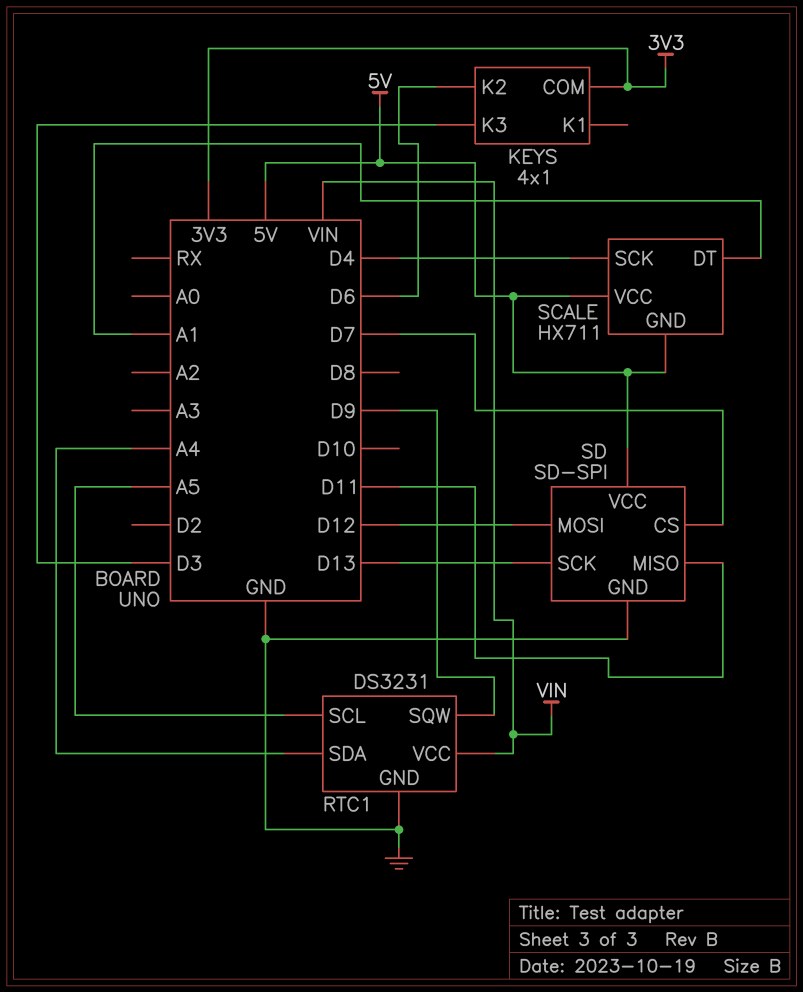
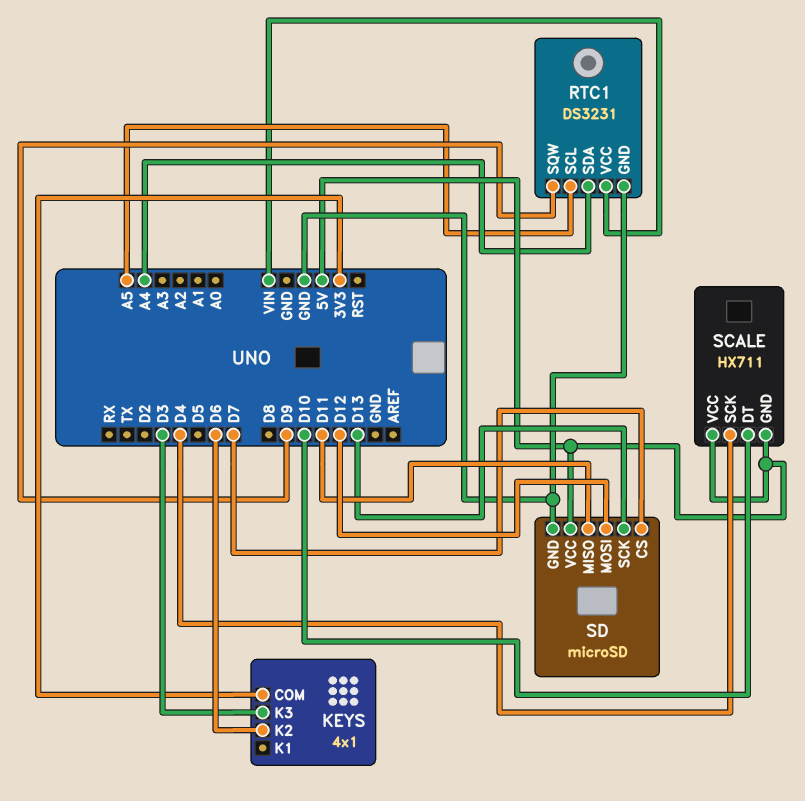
SCALE pin DT: A1 -> D10
SD: SD-SPI -> microSD

